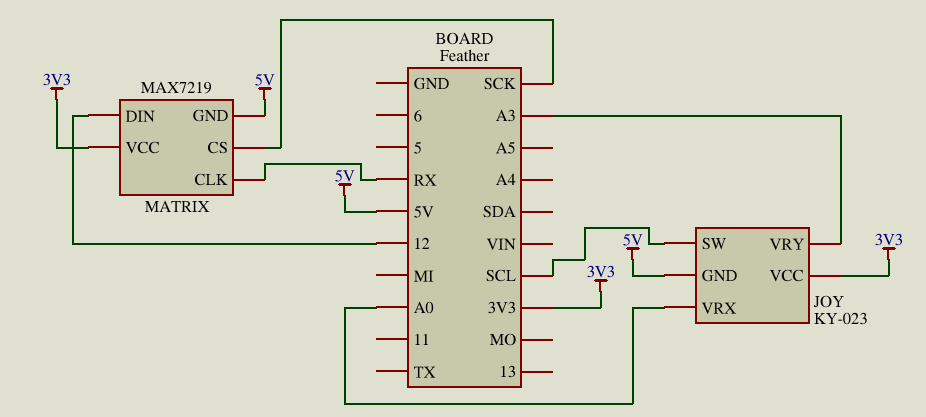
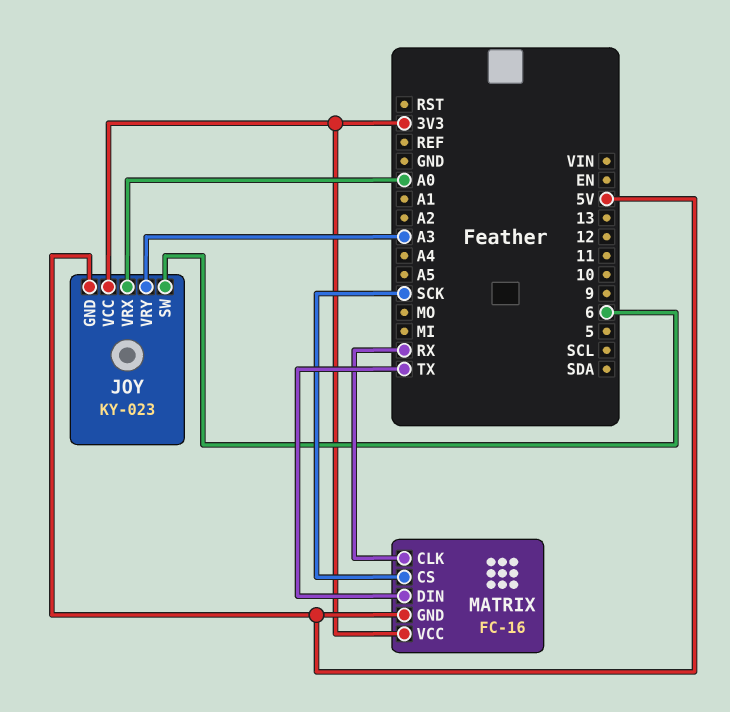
JOY pin SW: SCL -> 6
MATRIX: MAX7219 -> FC-16
MATRIX pin DIN: 12 -> TX

